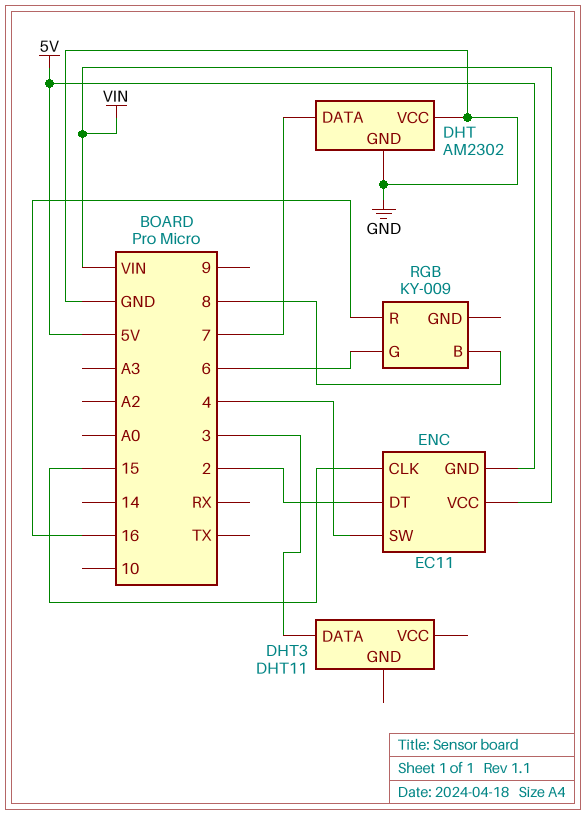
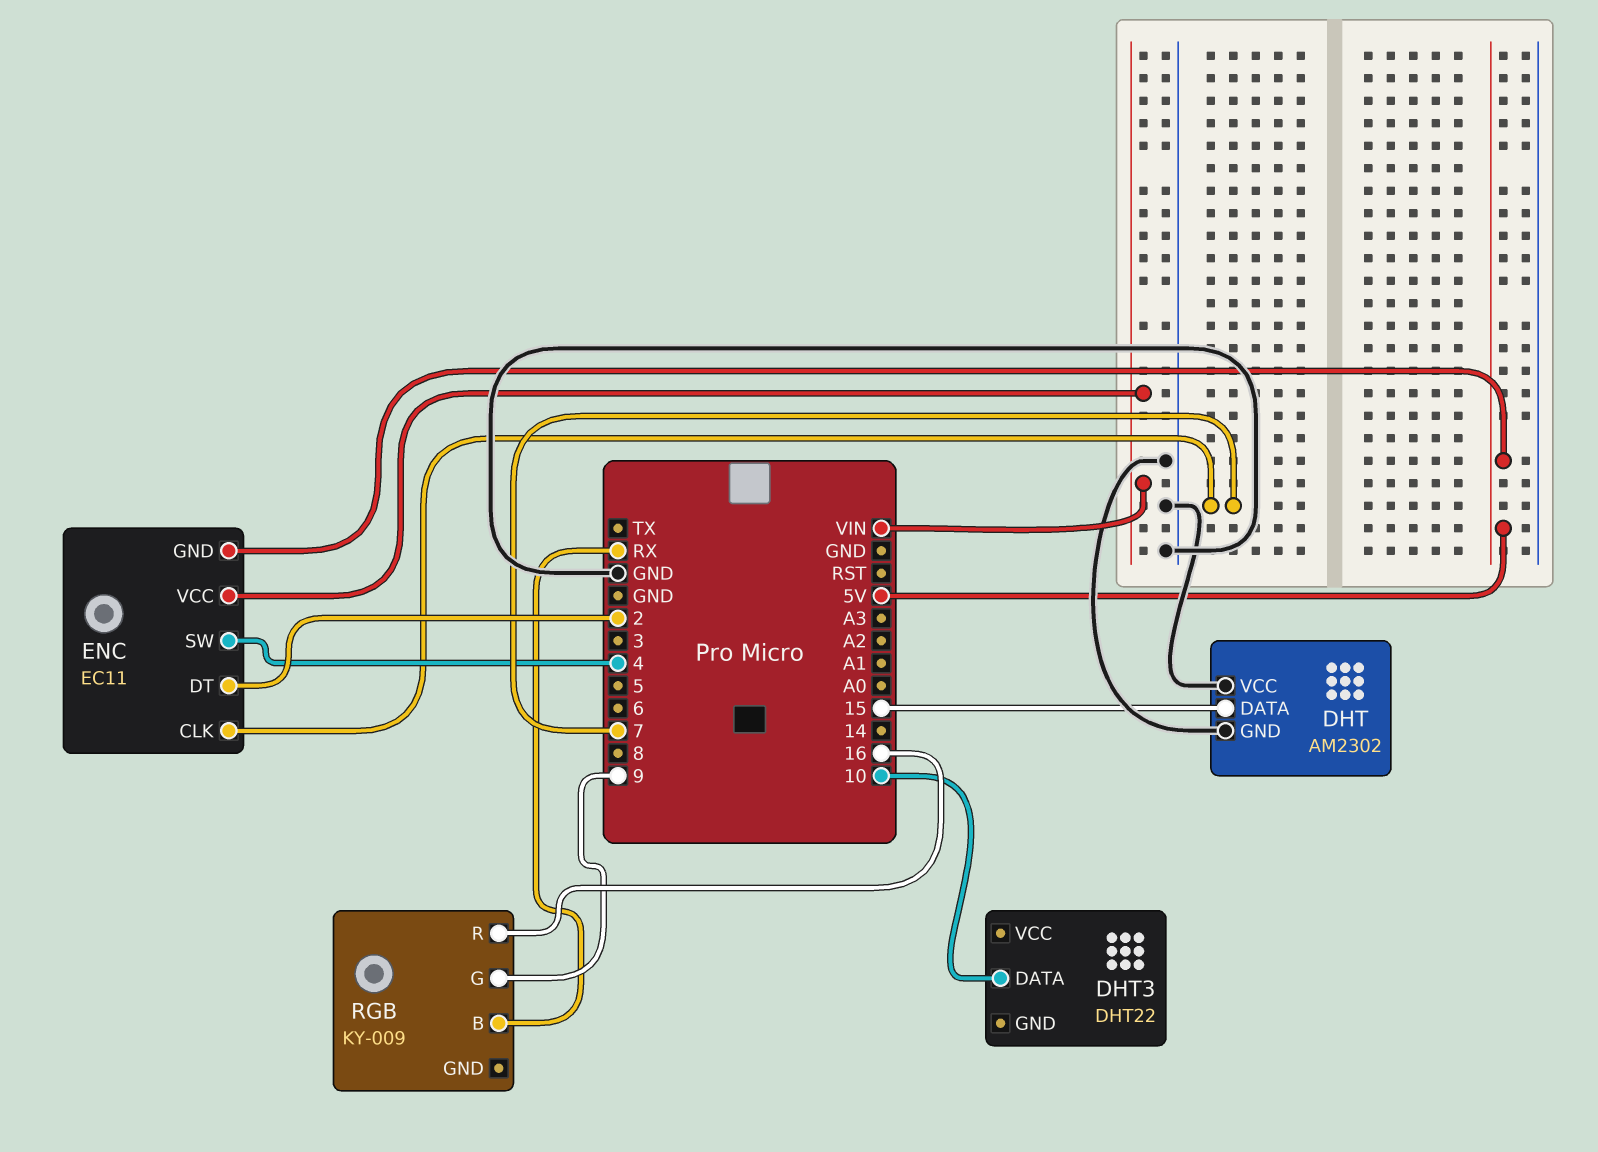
DHT pin DATA: 7 -> 15
DHT3: DHT11 -> DHT22
DHT3 pin DATA: 3 -> 10
ENC pin CLK: 15 -> 7
RGB pin B: 8 -> RX
RGB pin G: 6 -> 9

